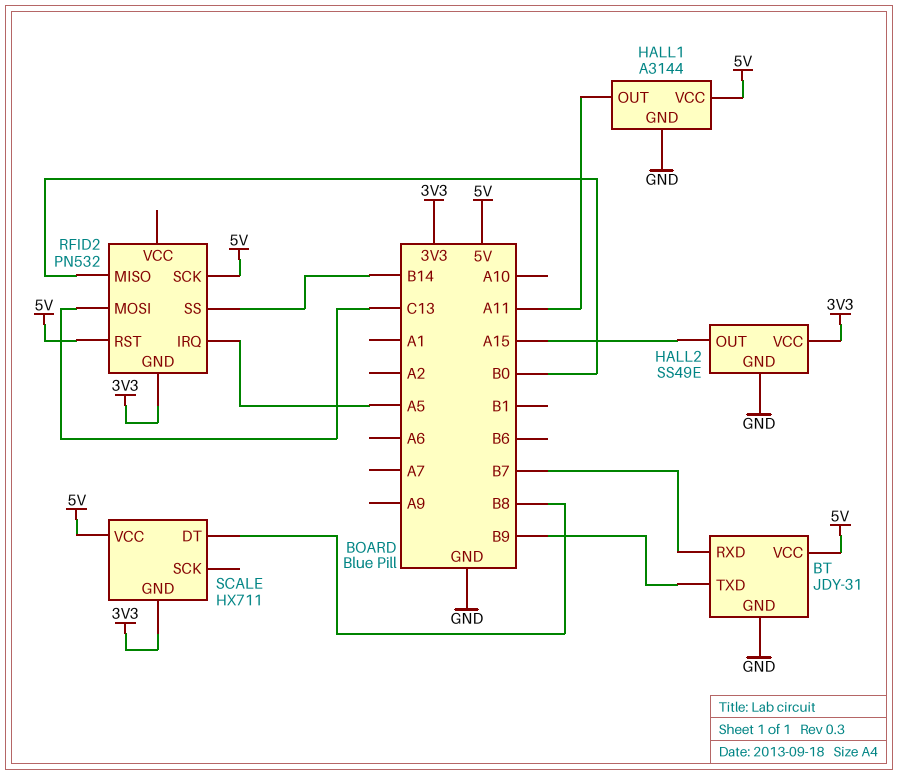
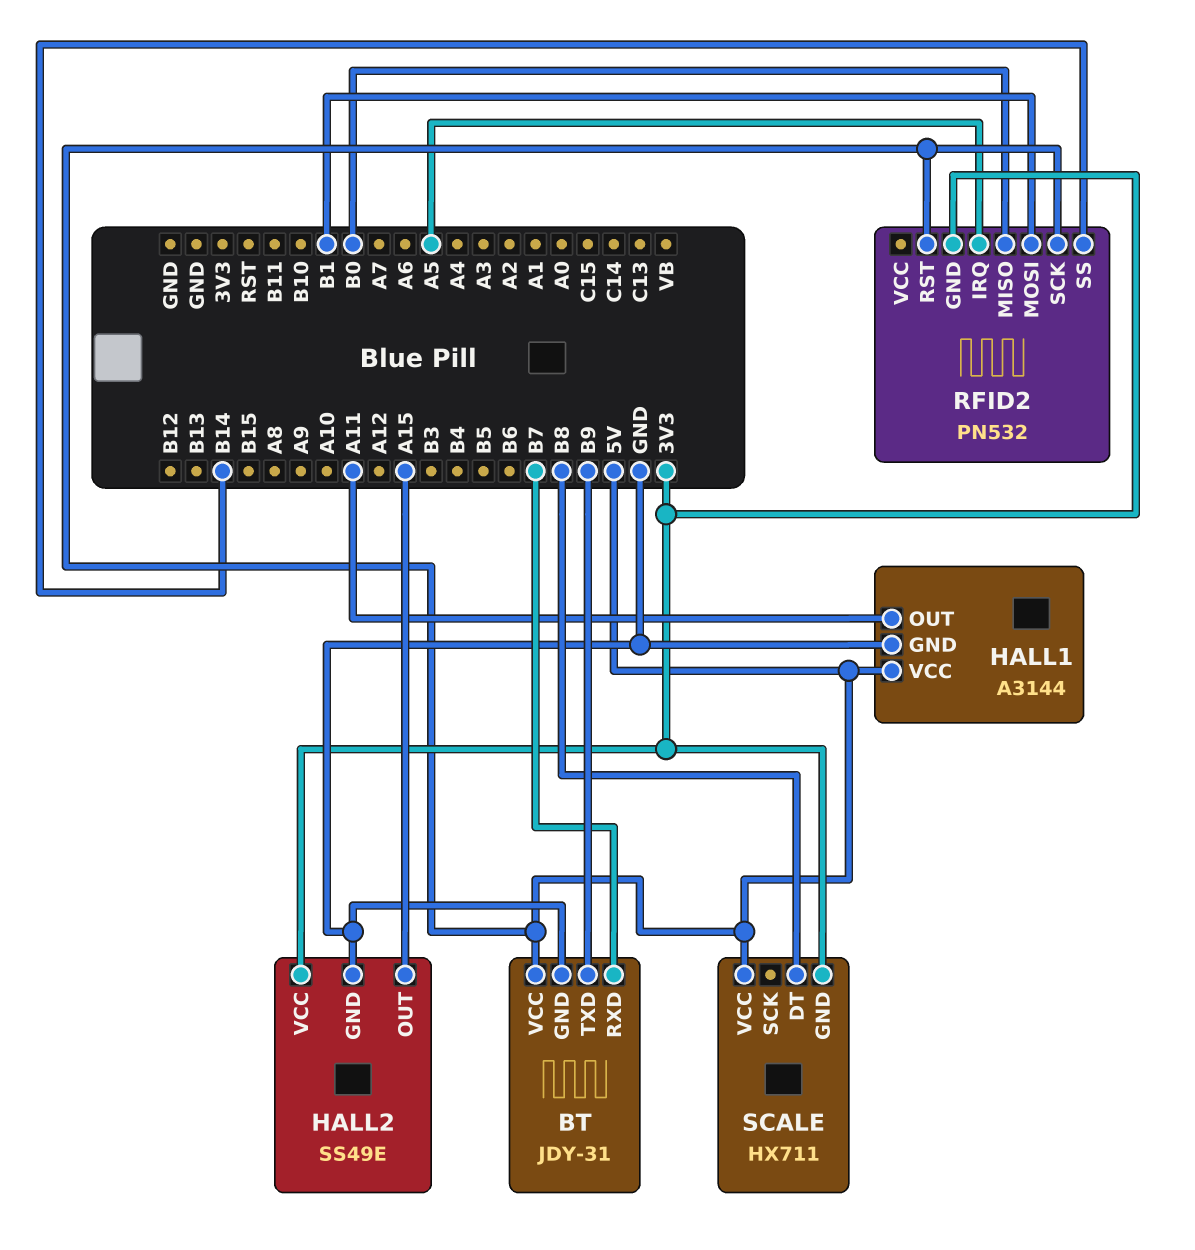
RFID2 pin MOSI: C13 -> B1

